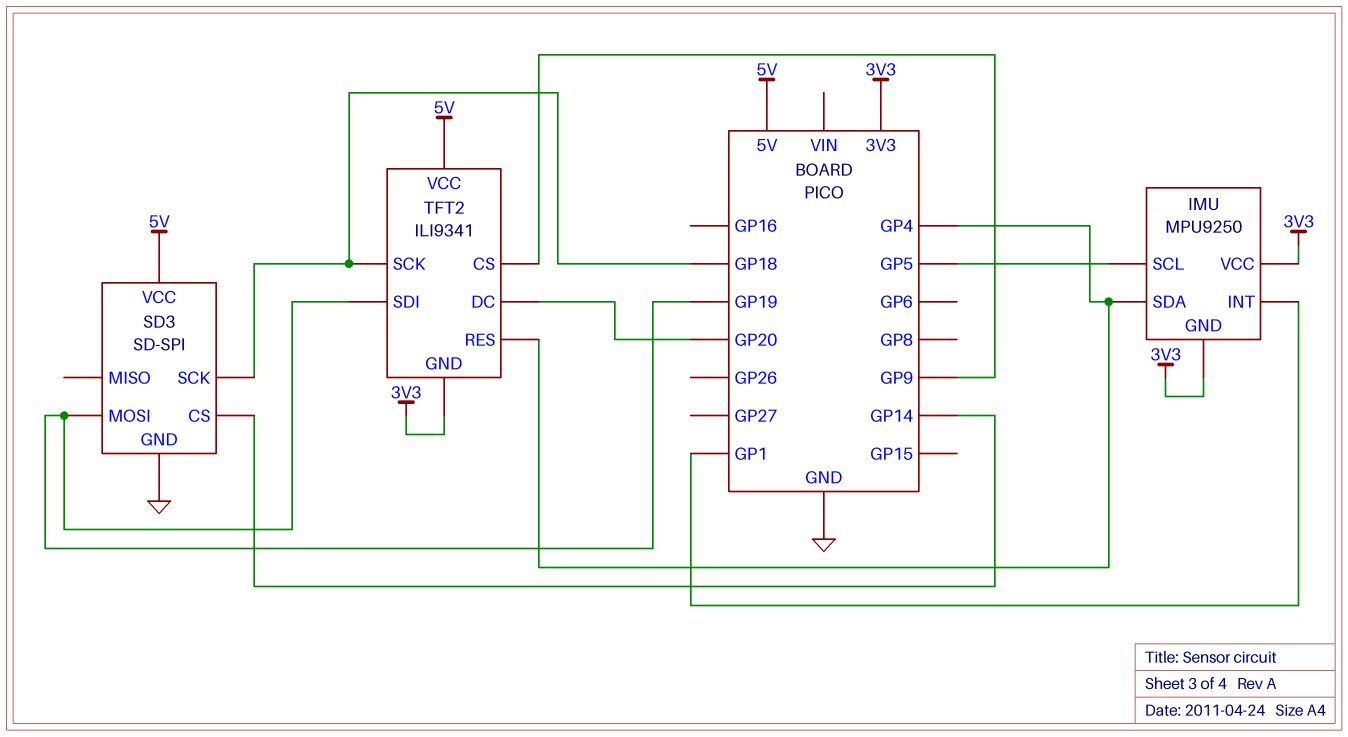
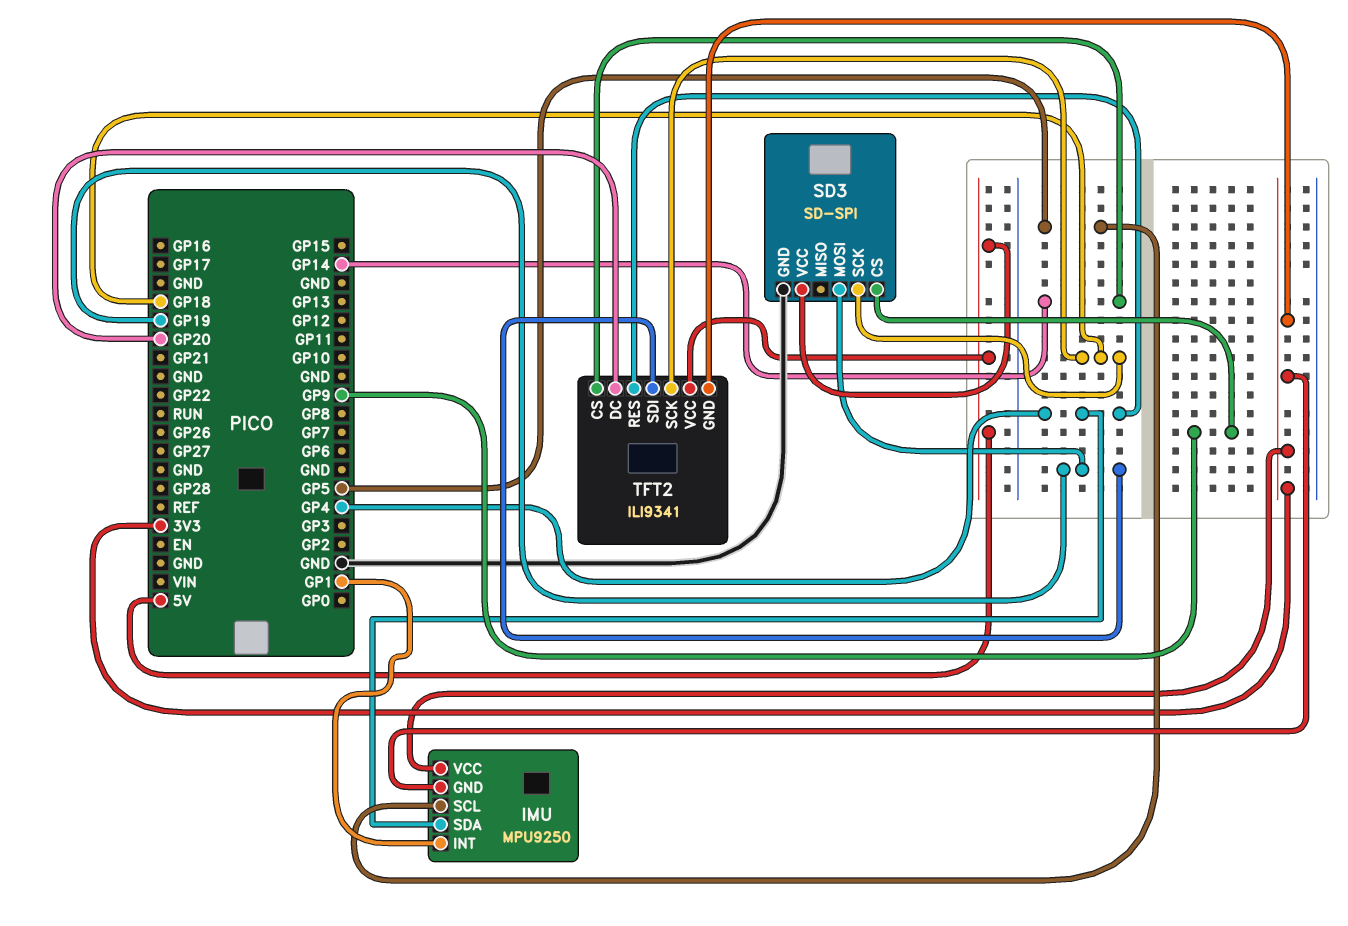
SD3 pin CS: GP14 -> GP9
TFT2 pin CS: GP9 -> GP14

